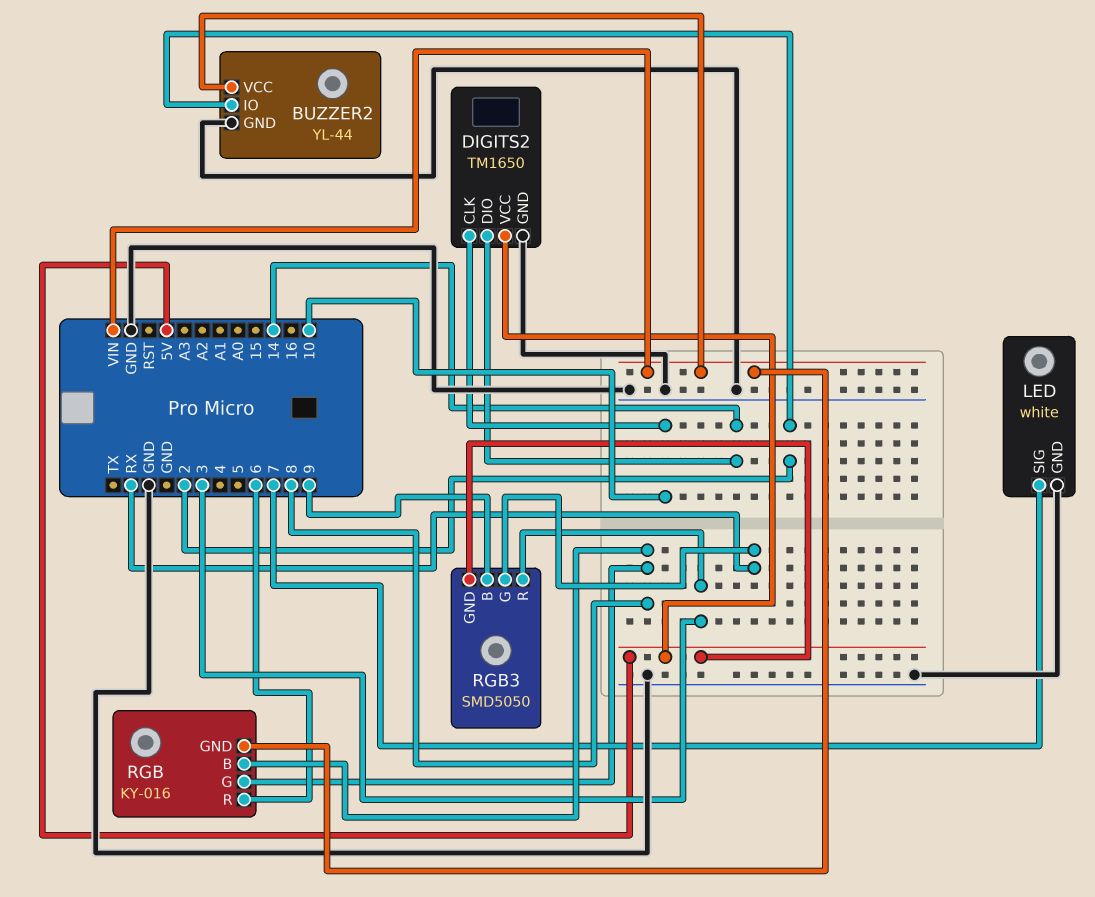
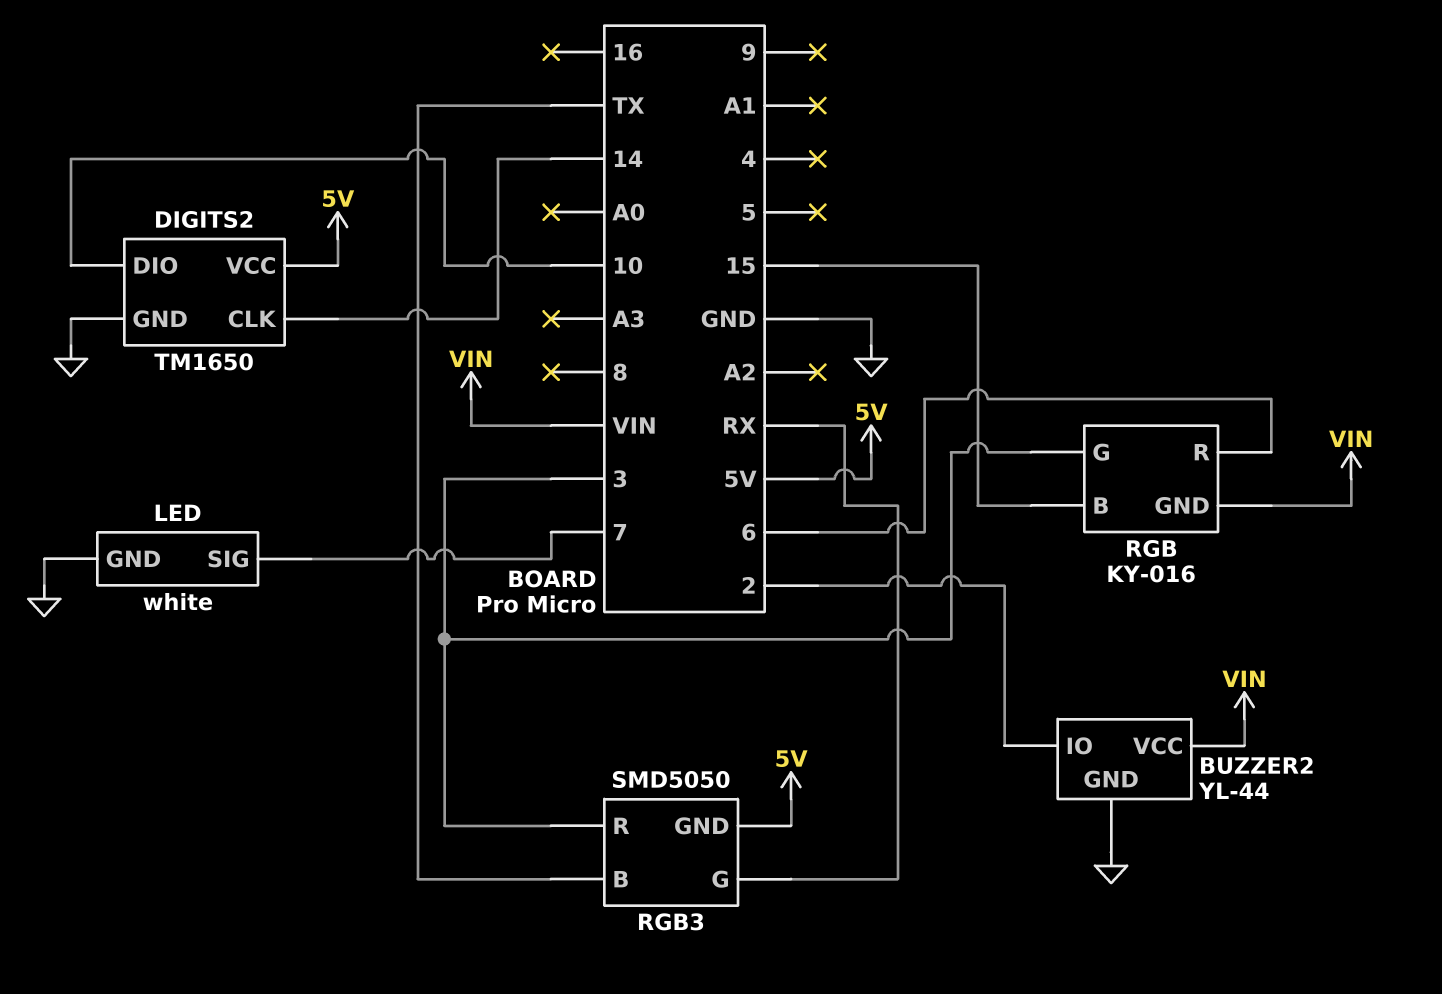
DIGITS2 pin CLK: 10 -> 14
DIGITS2 pin DIO: 14 -> 10
RGB pin B: 8 -> 15
RGB pin G: 8 -> 3
RGB3 pin B: 9 -> TX

